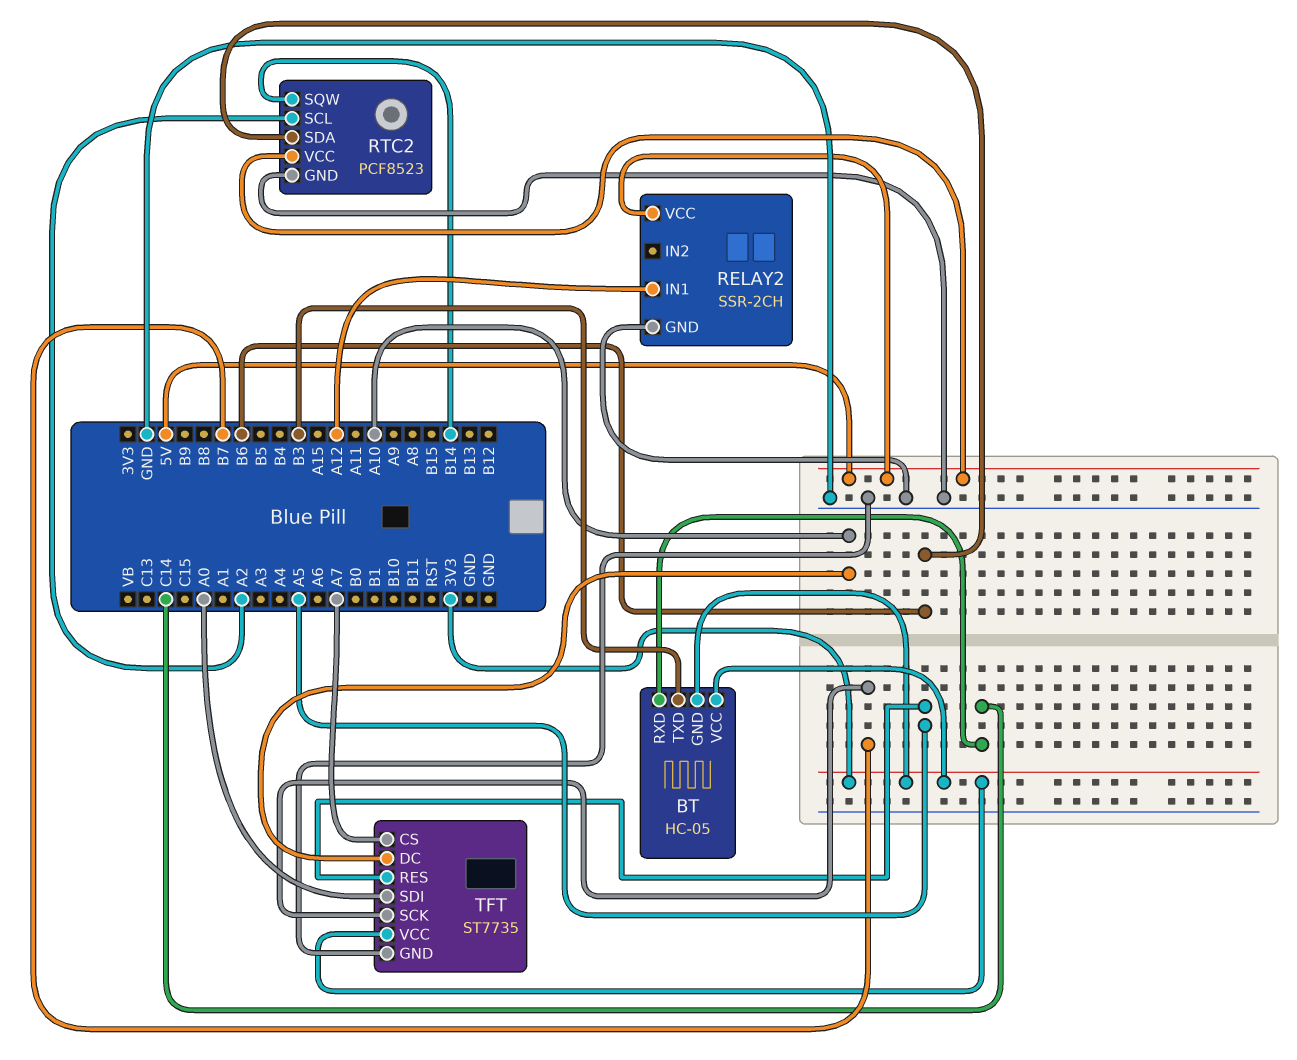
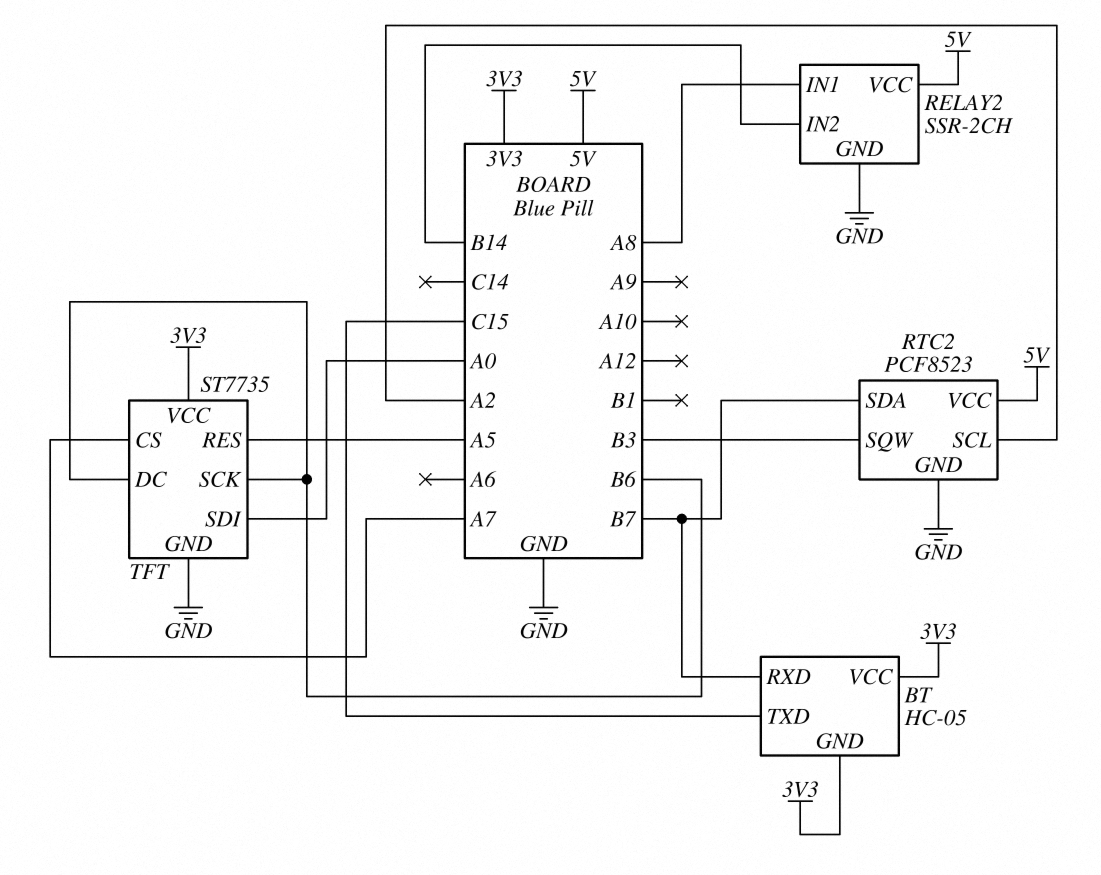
BT pin RXD: C14 -> B7
BT pin TXD: B3 -> C15
RELAY2 pin IN1: A12 -> A8
RELAY2 pin IN2: none -> B14
RTC2 pin SDA: B6 -> B7
RTC2 pin SQW: B14 -> B3
TFT pin DC: A10 -> B6
TFT pin SCK: B7 -> B6

